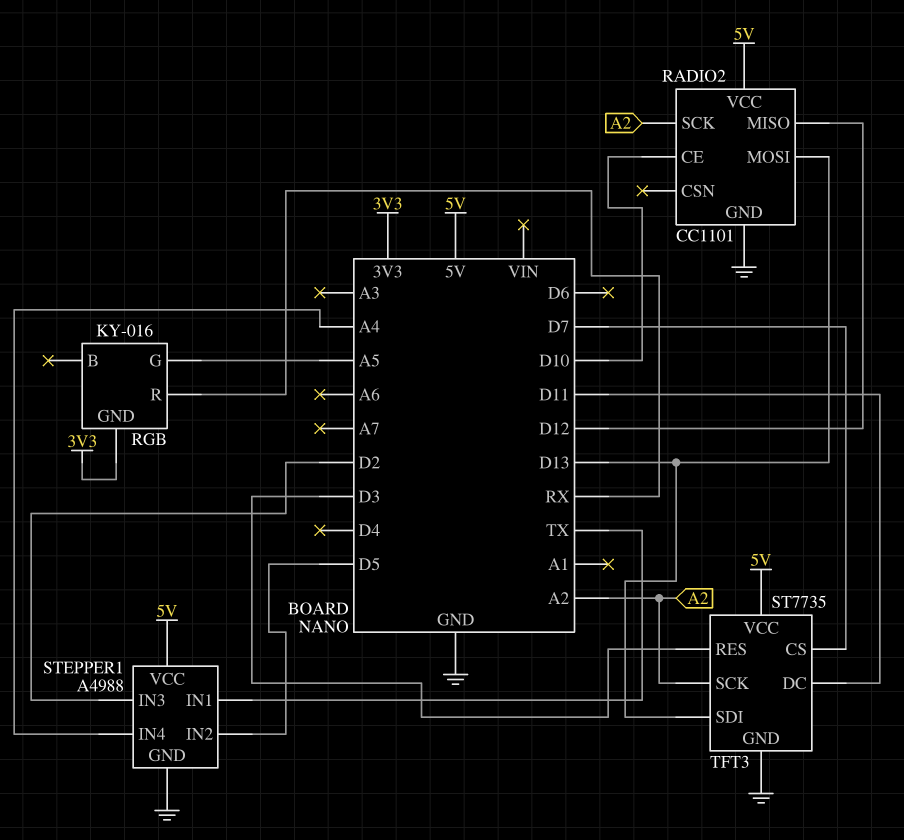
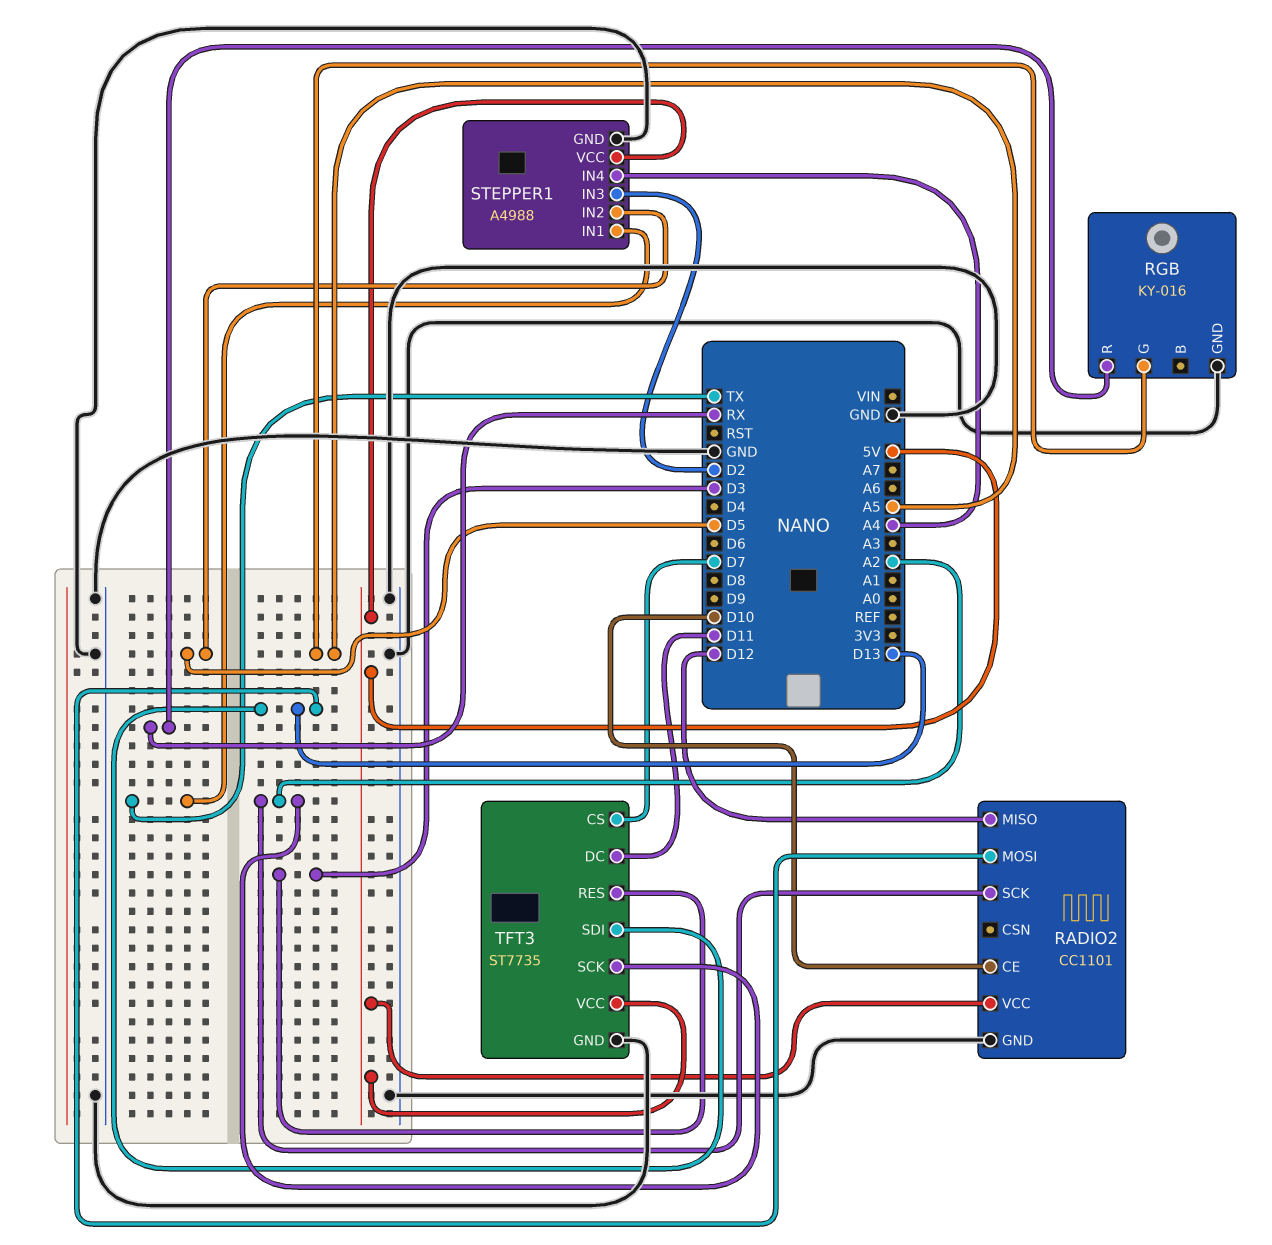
RGB pin GND: 3V3 -> GND

